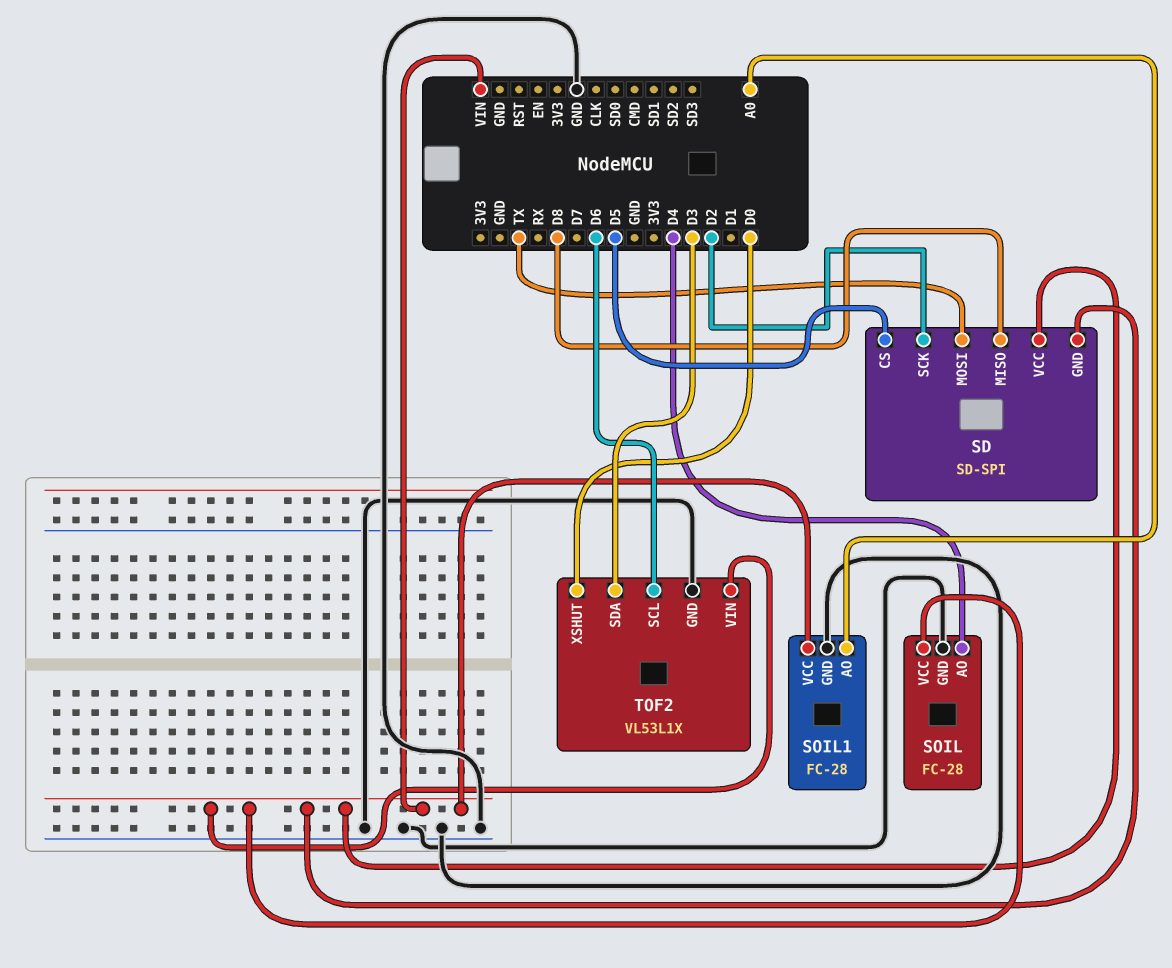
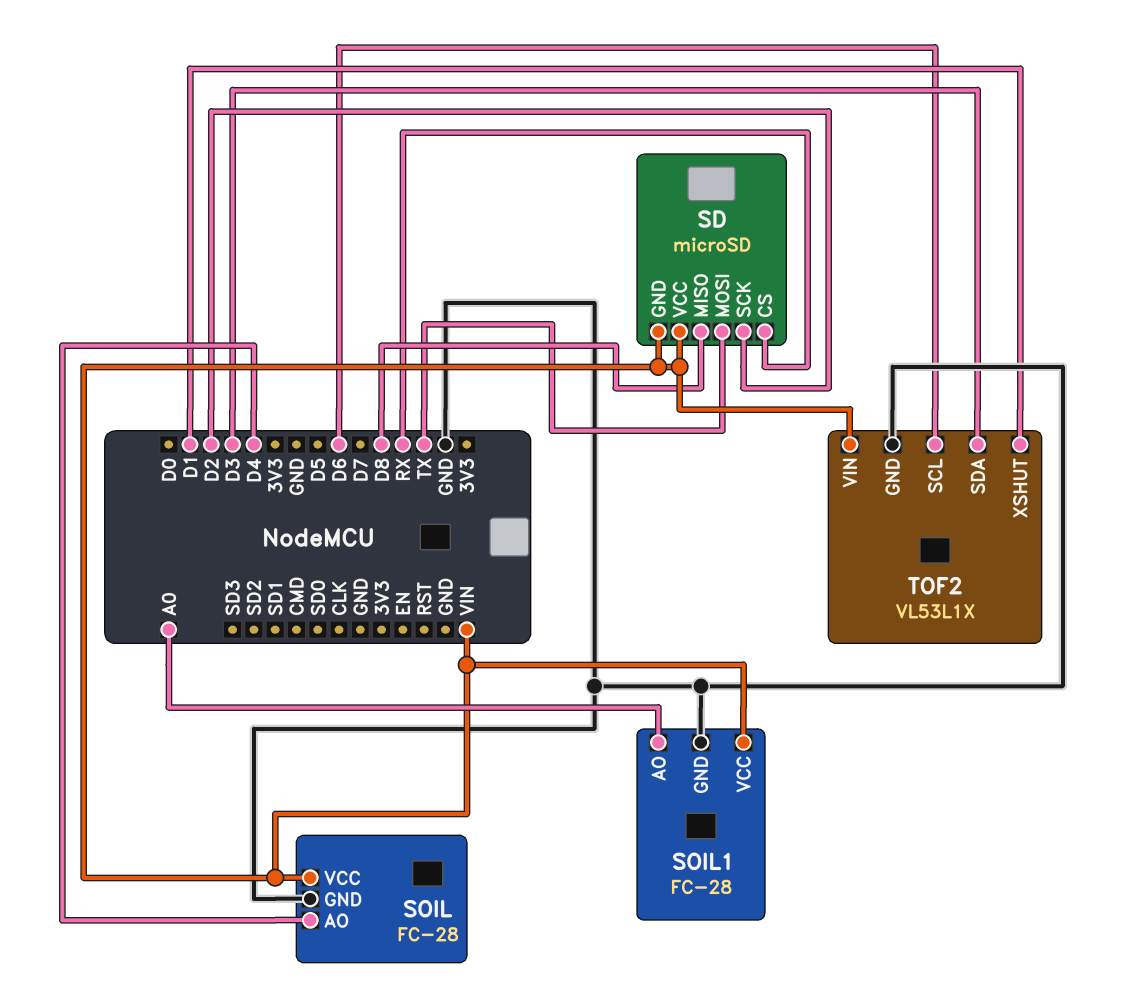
SD: SD-SPI -> microSD
SD pin CS: D5 -> RX
TOF2 pin XSHUT: D0 -> D1

